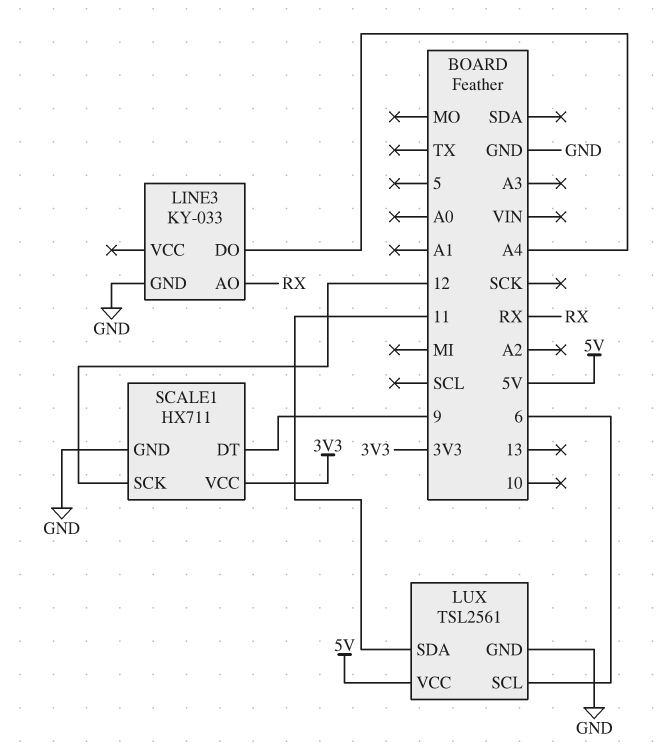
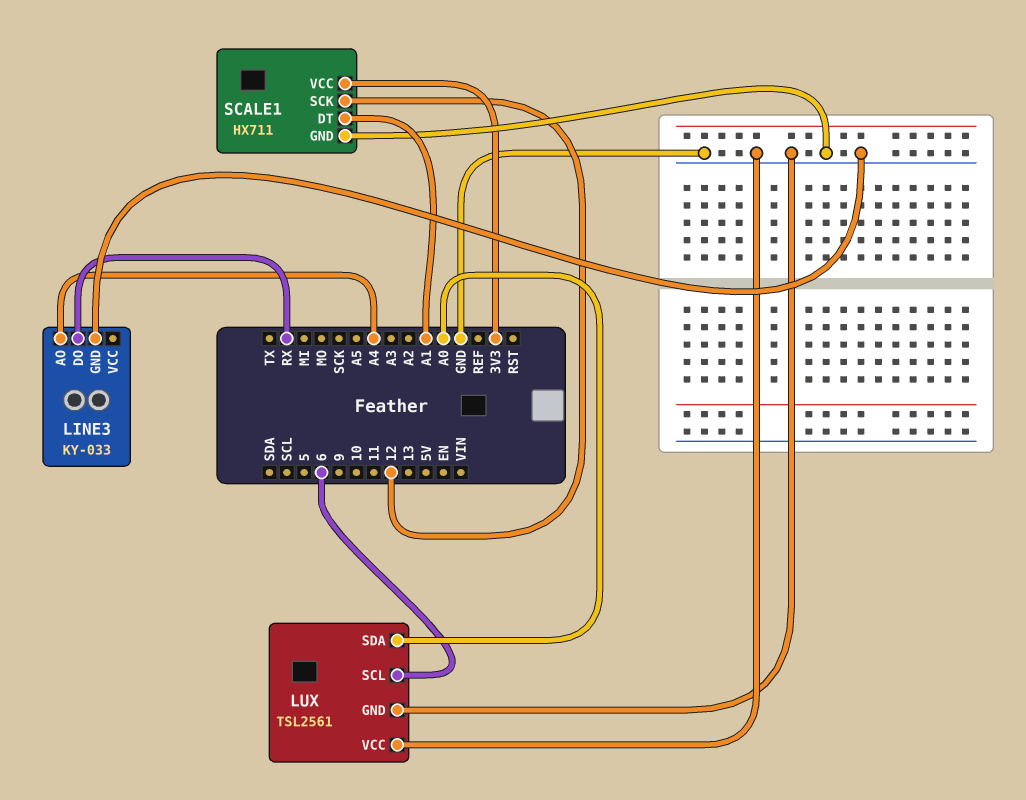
LINE3 pin AO: RX -> A4
LINE3 pin DO: A4 -> RX
LUX pin SDA: 11 -> A0
LUX pin VCC: 5V -> GND
SCALE1 pin DT: 9 -> A1

